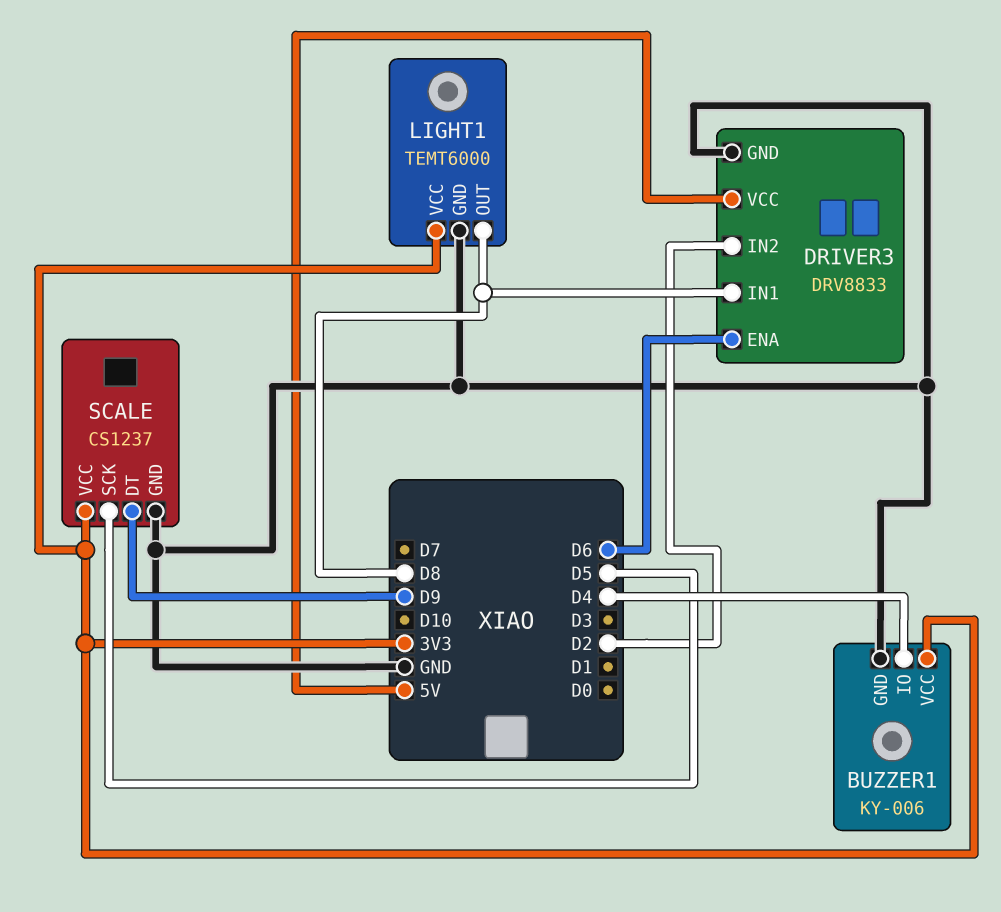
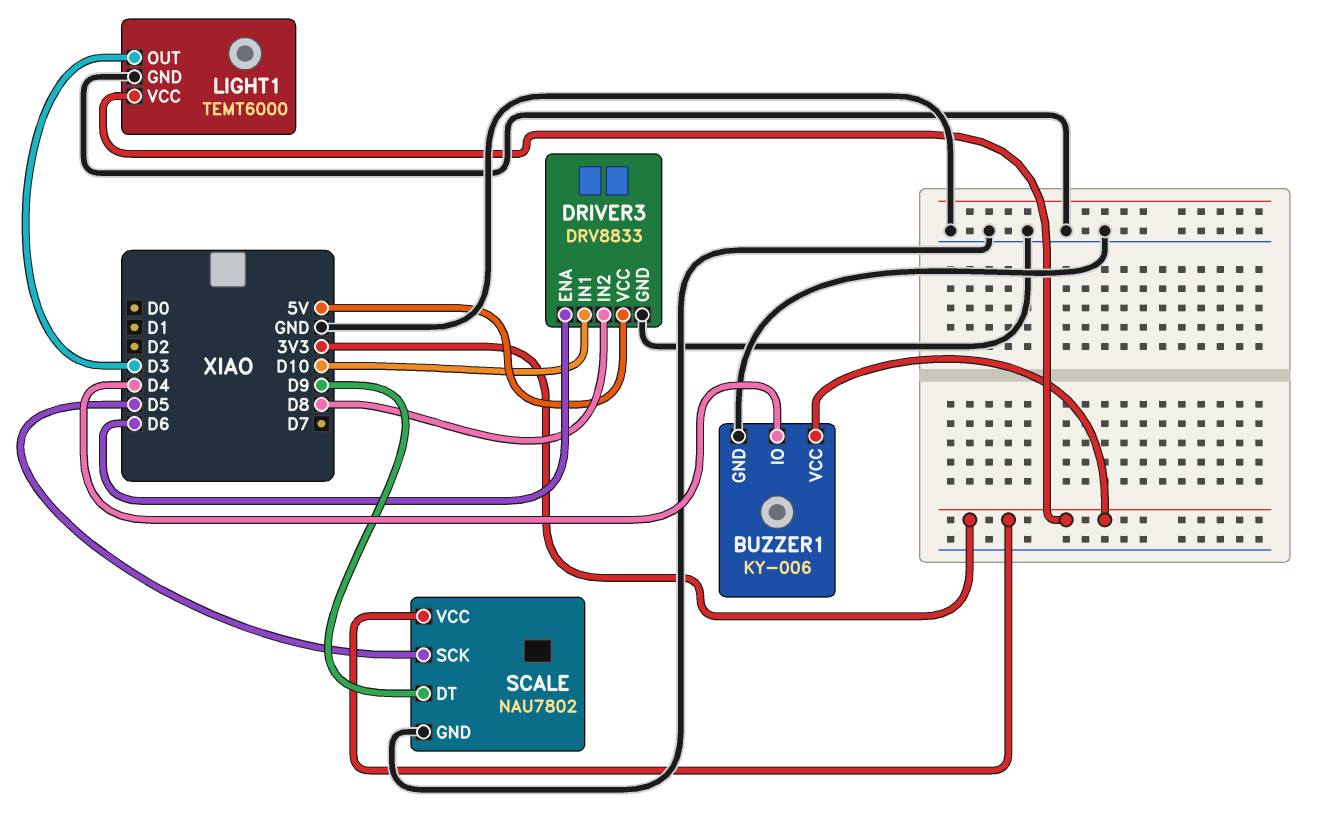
DRIVER3 pin IN1: D8 -> D10
DRIVER3 pin IN2: D2 -> D8
LIGHT1 pin OUT: D8 -> D3
SCALE: CS1237 -> NAU7802

